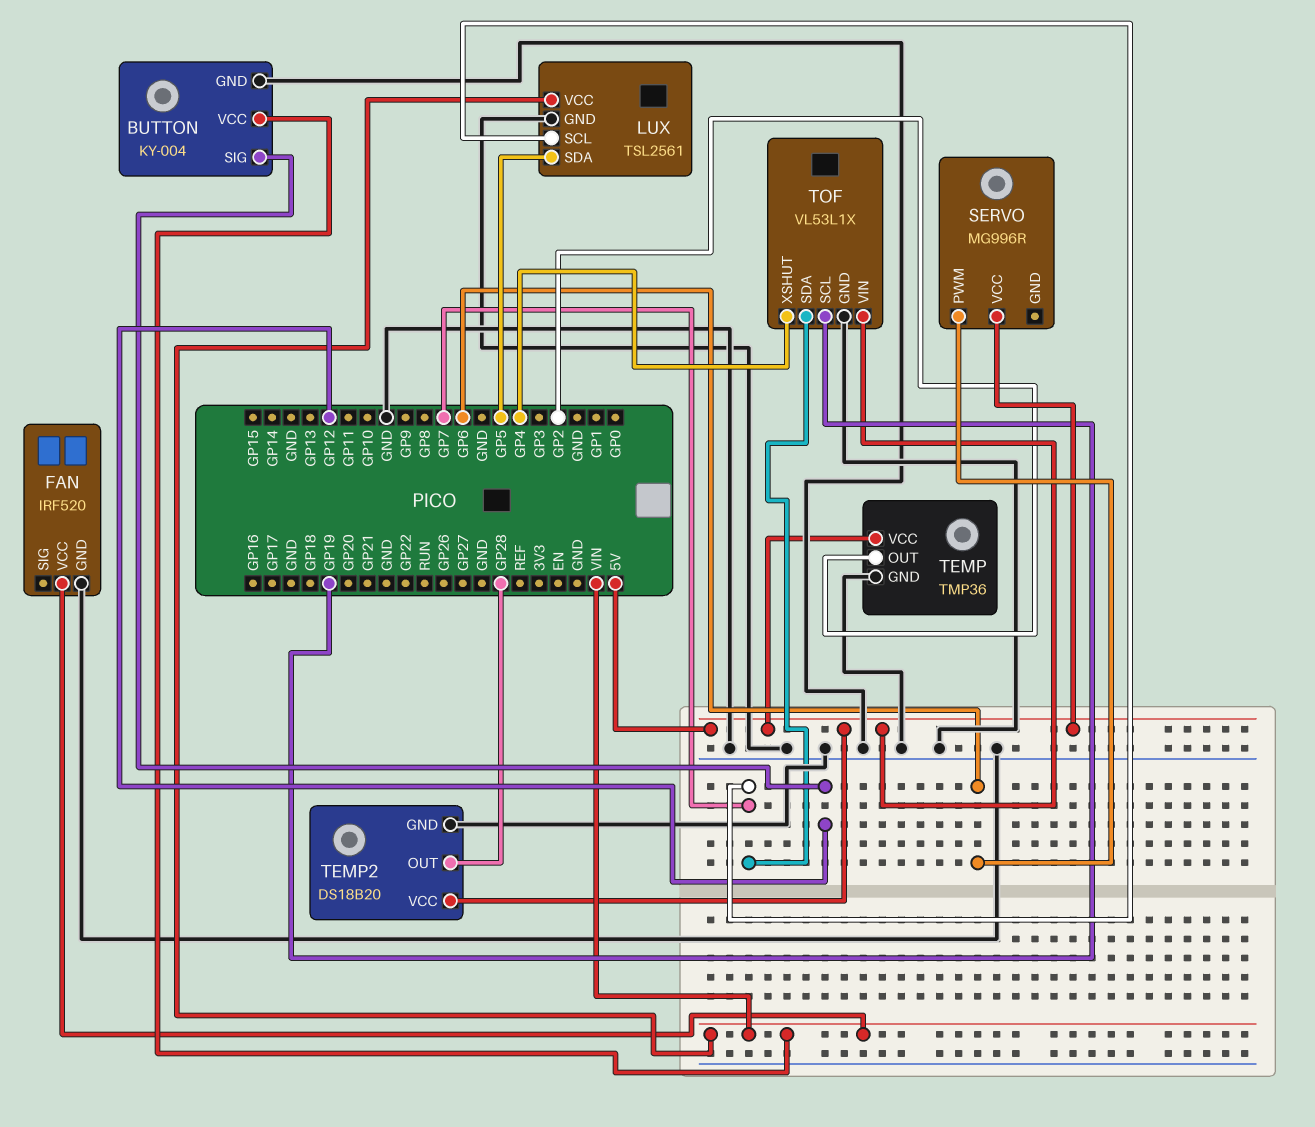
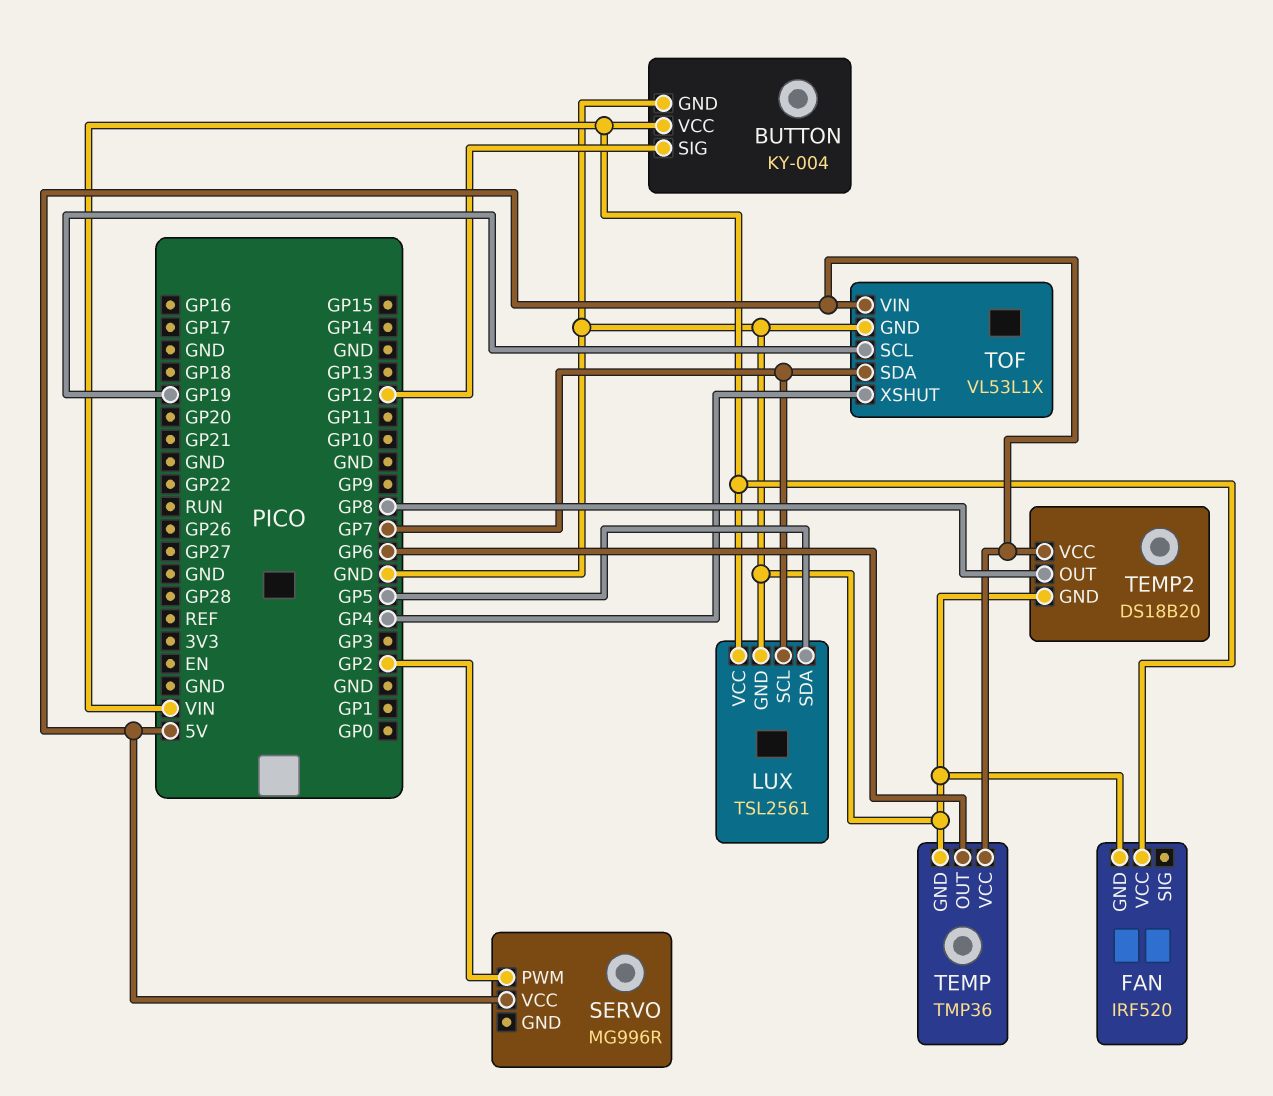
SERVO pin PWM: GP6 -> GP2
TEMP pin OUT: GP2 -> GP6
TEMP2 pin OUT: GP28 -> GP8

